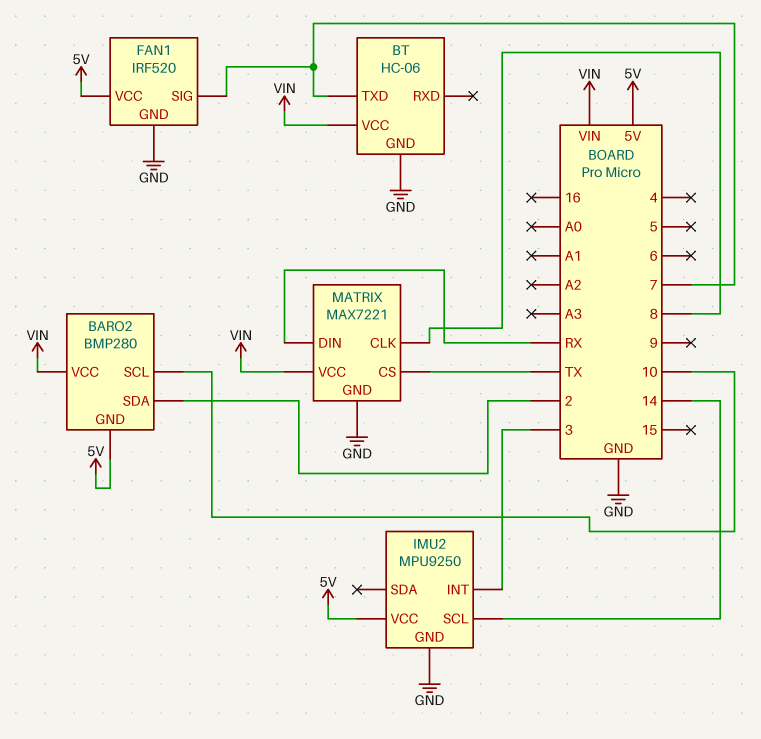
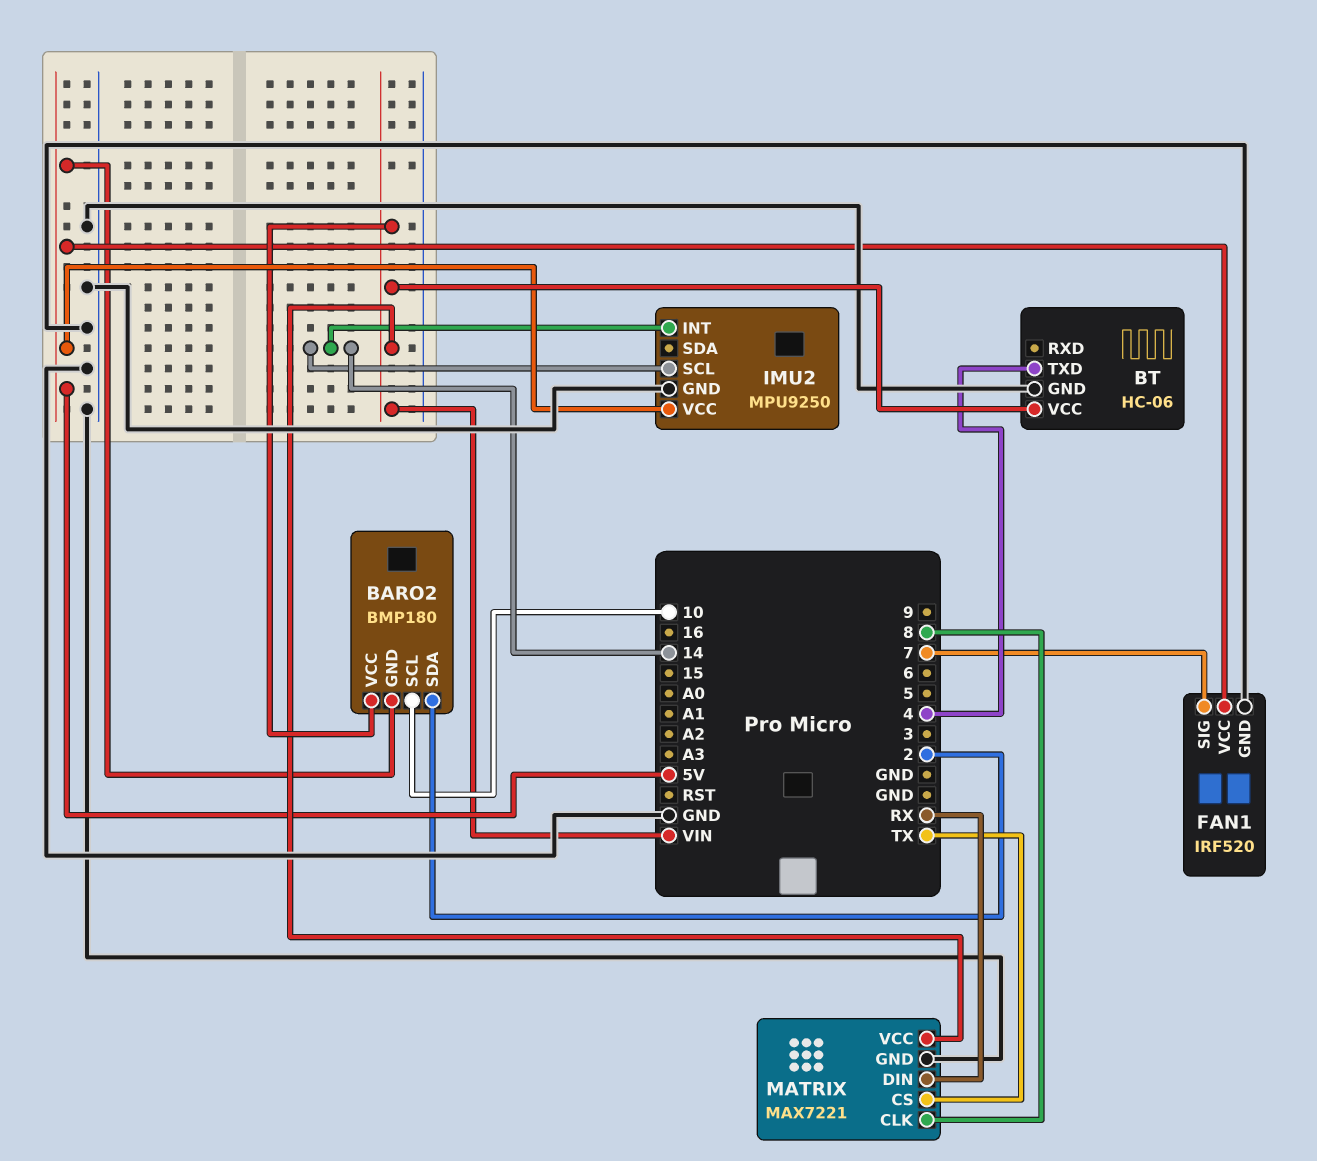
BARO2: BMP280 -> BMP180
BT pin TXD: 7 -> 4
IMU2 pin INT: 3 -> 14

